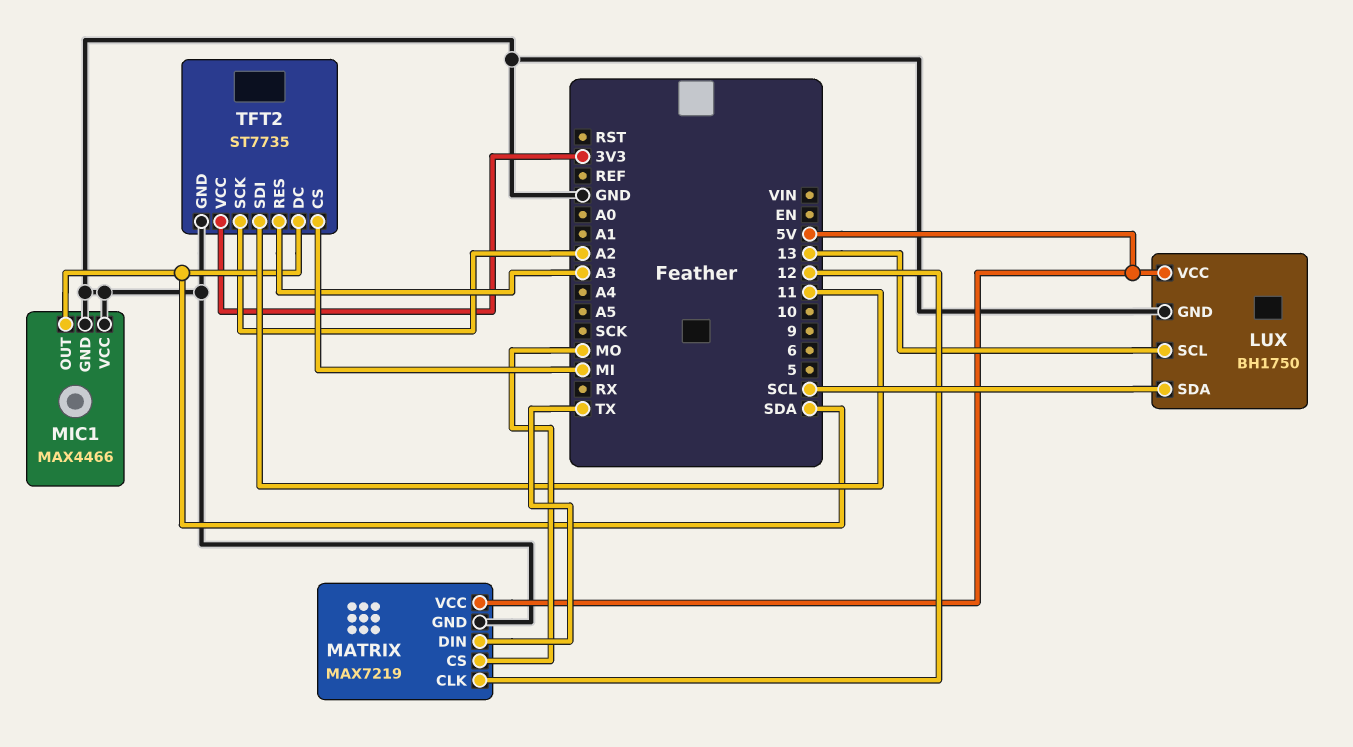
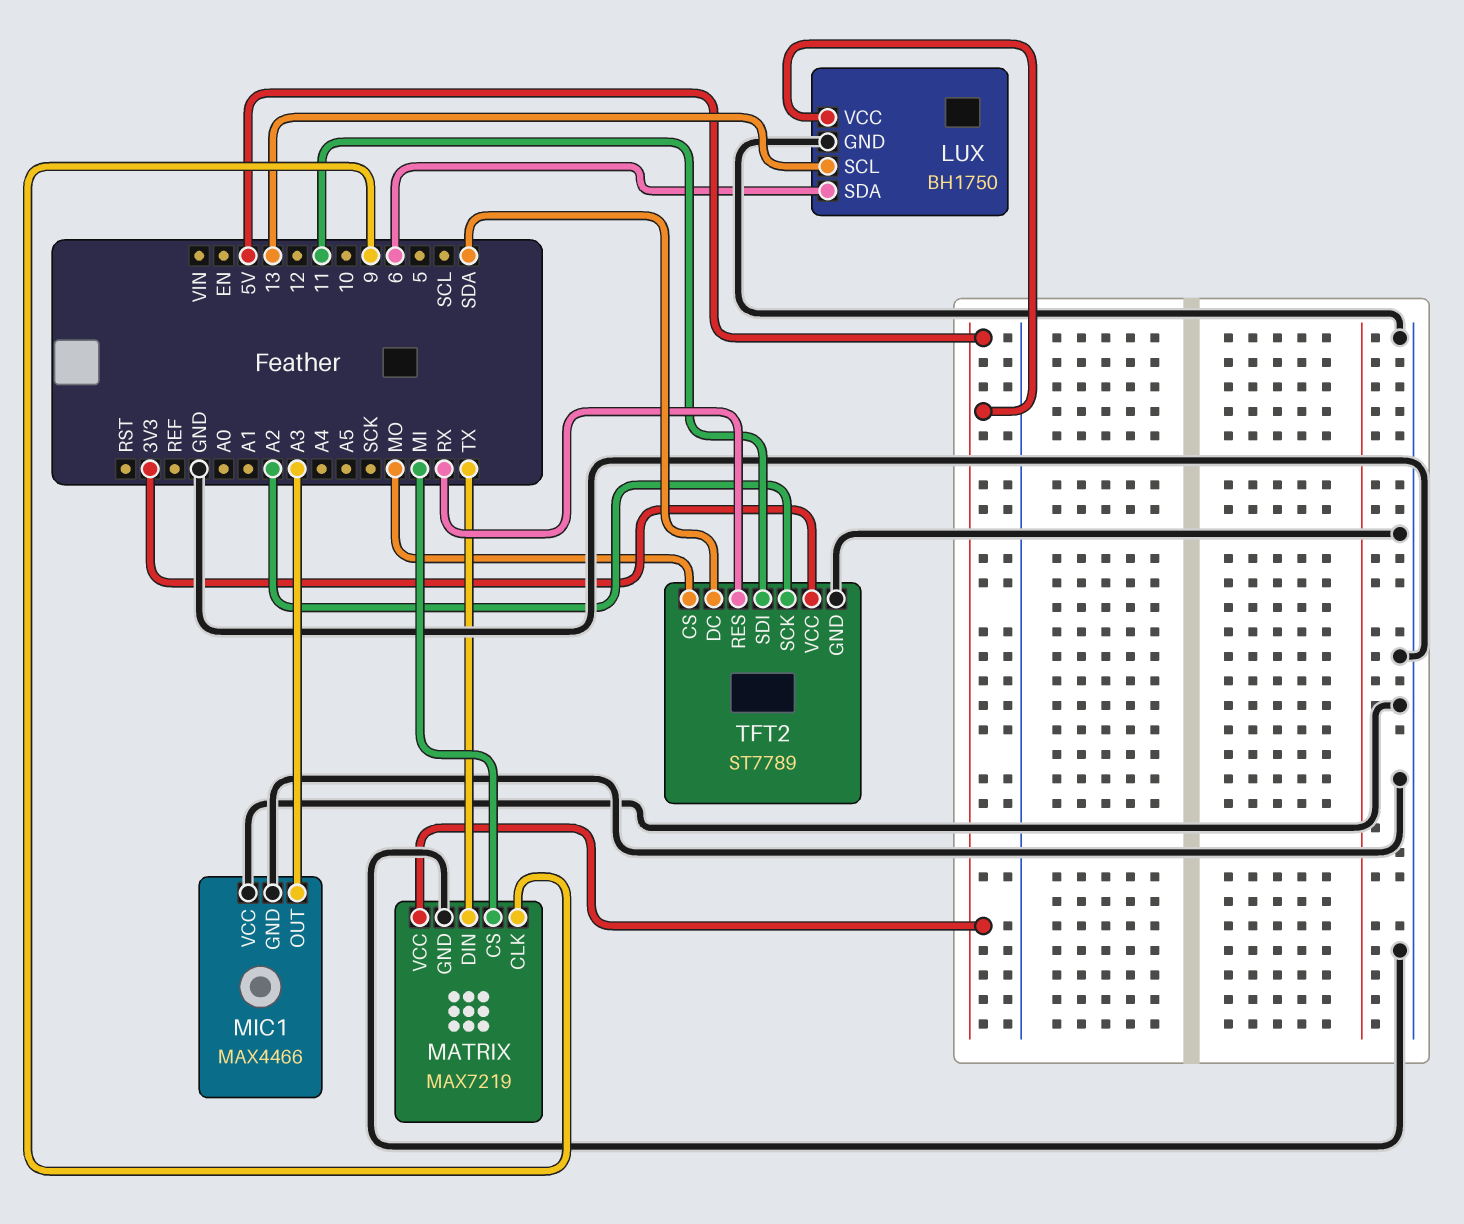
LUX pin SDA: SCL -> 6
MATRIX pin CLK: 12 -> 9
MATRIX pin CS: MO -> MI
MIC1 pin OUT: SDA -> A3
TFT2: ST7735 -> ST7789
TFT2 pin CS: MI -> MO
TFT2 pin RES: A3 -> RX

